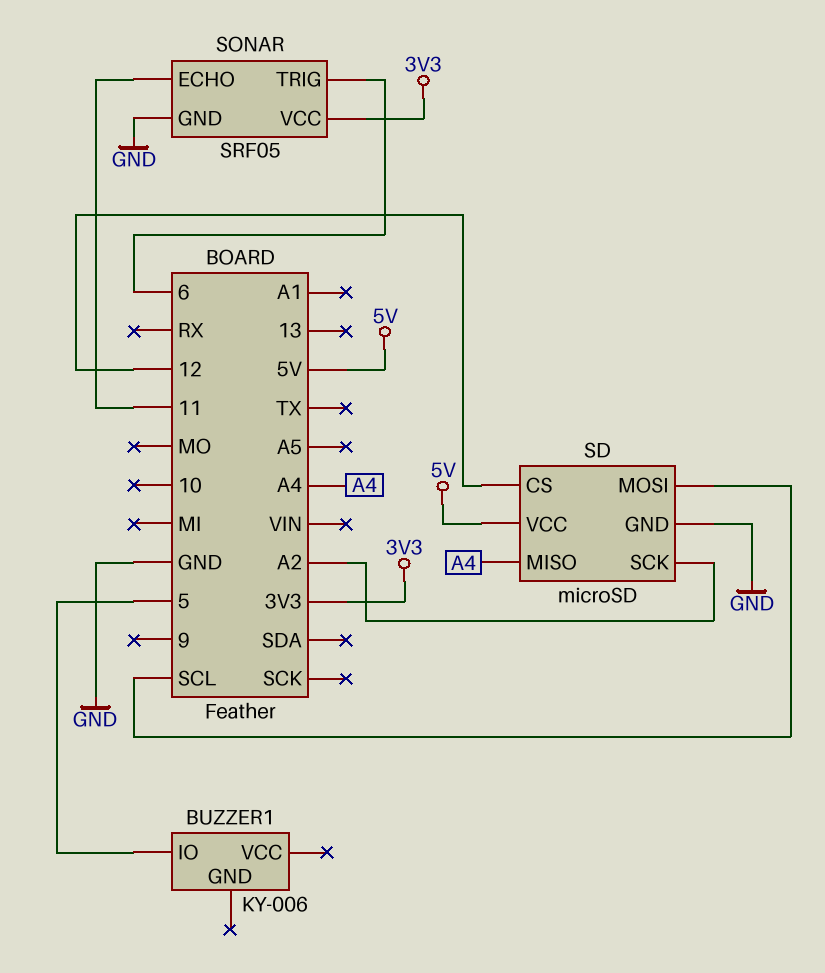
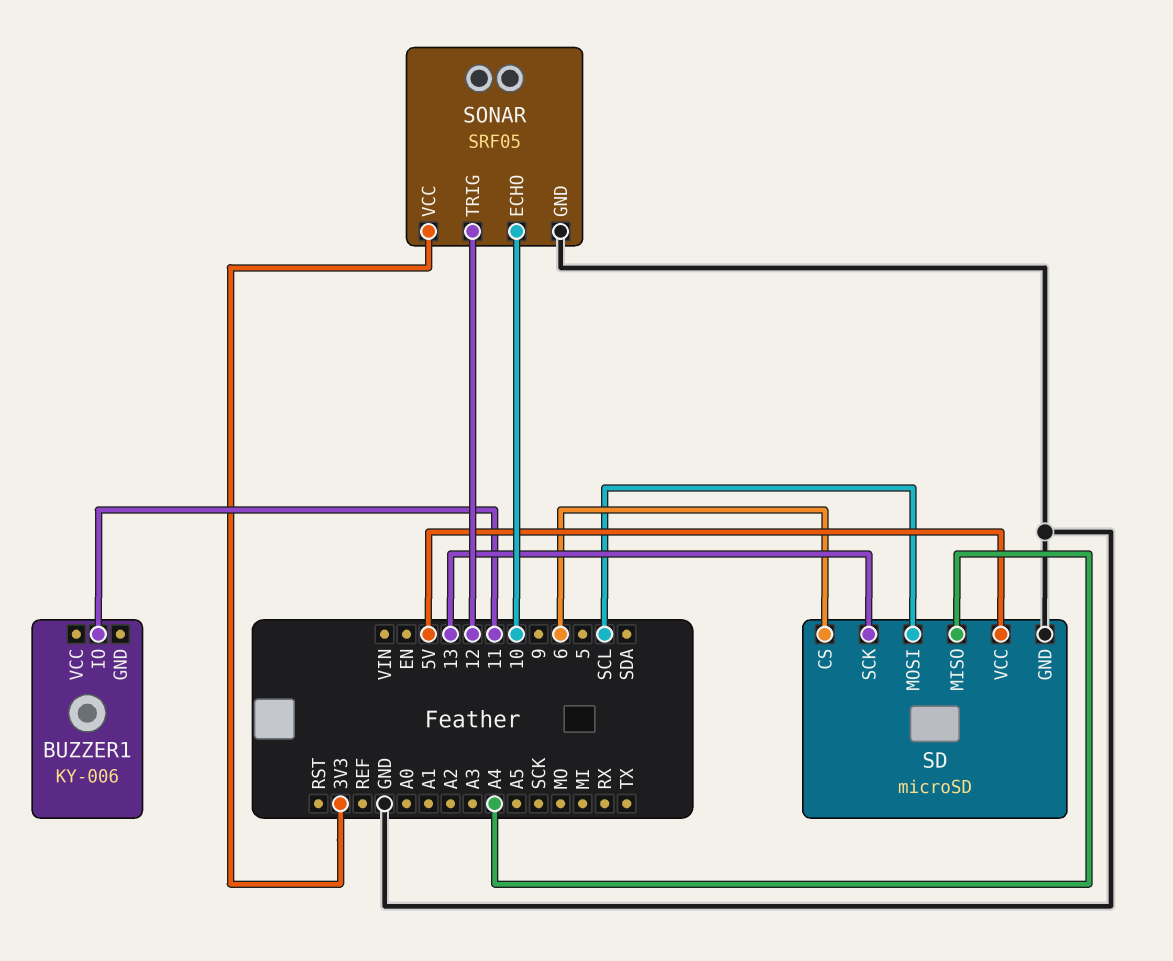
BUZZER1 pin IO: 5 -> 11
SD pin CS: 12 -> 6
SD pin SCK: A2 -> 13
SONAR pin ECHO: 11 -> 10
SONAR pin TRIG: 6 -> 12

